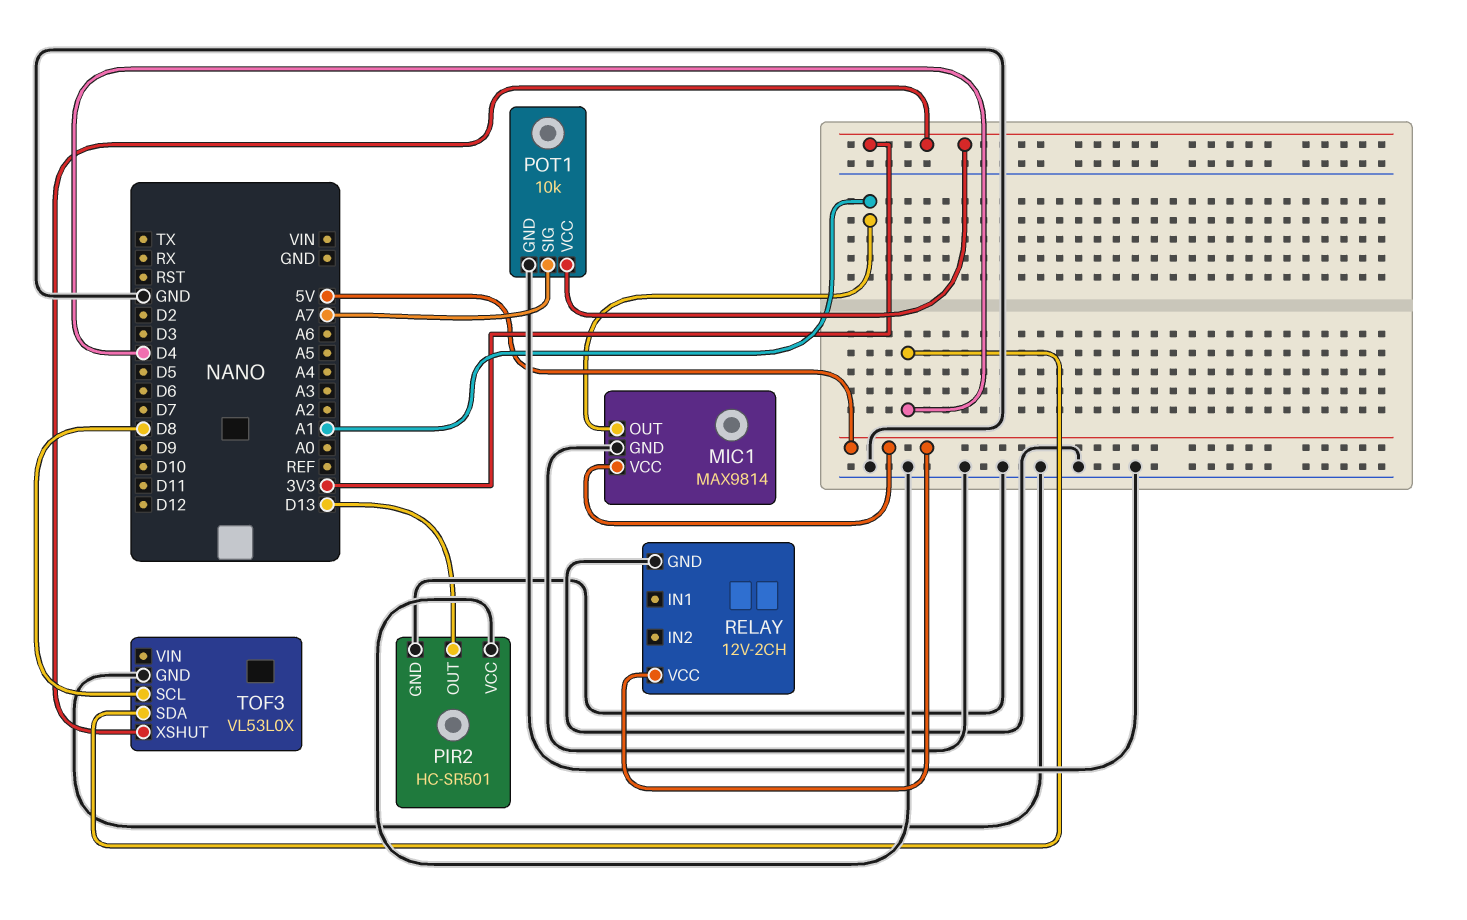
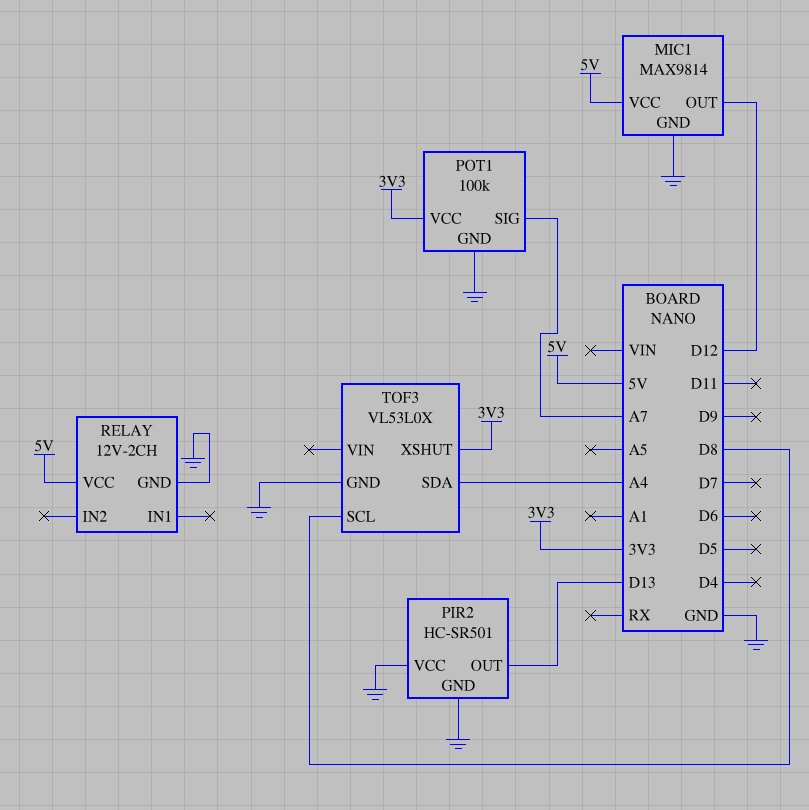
MIC1 pin OUT: A1 -> D12
POT1: 10k -> 100k
TOF3 pin SDA: D4 -> A4

